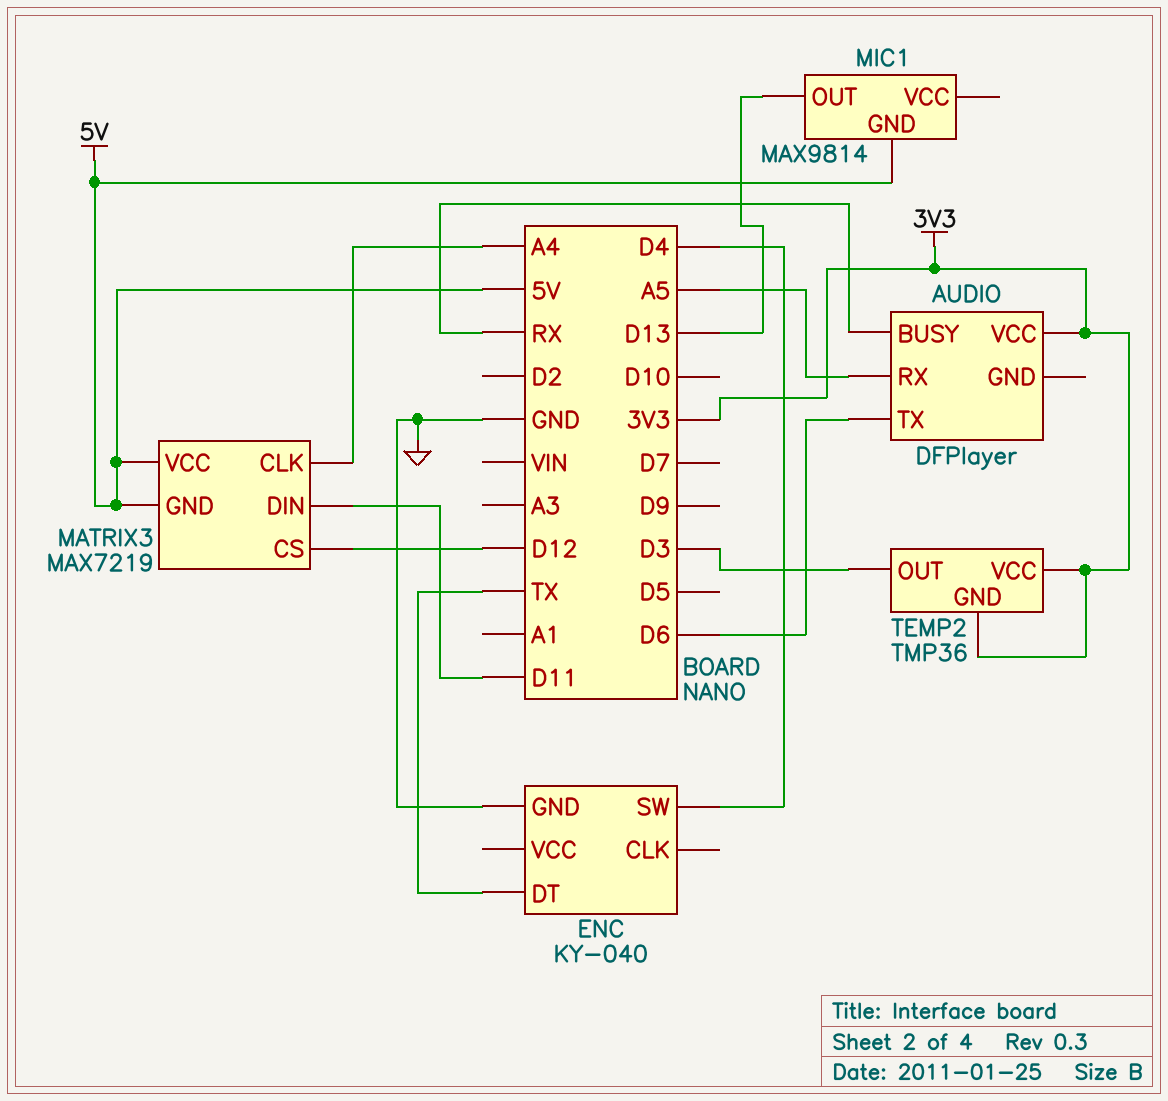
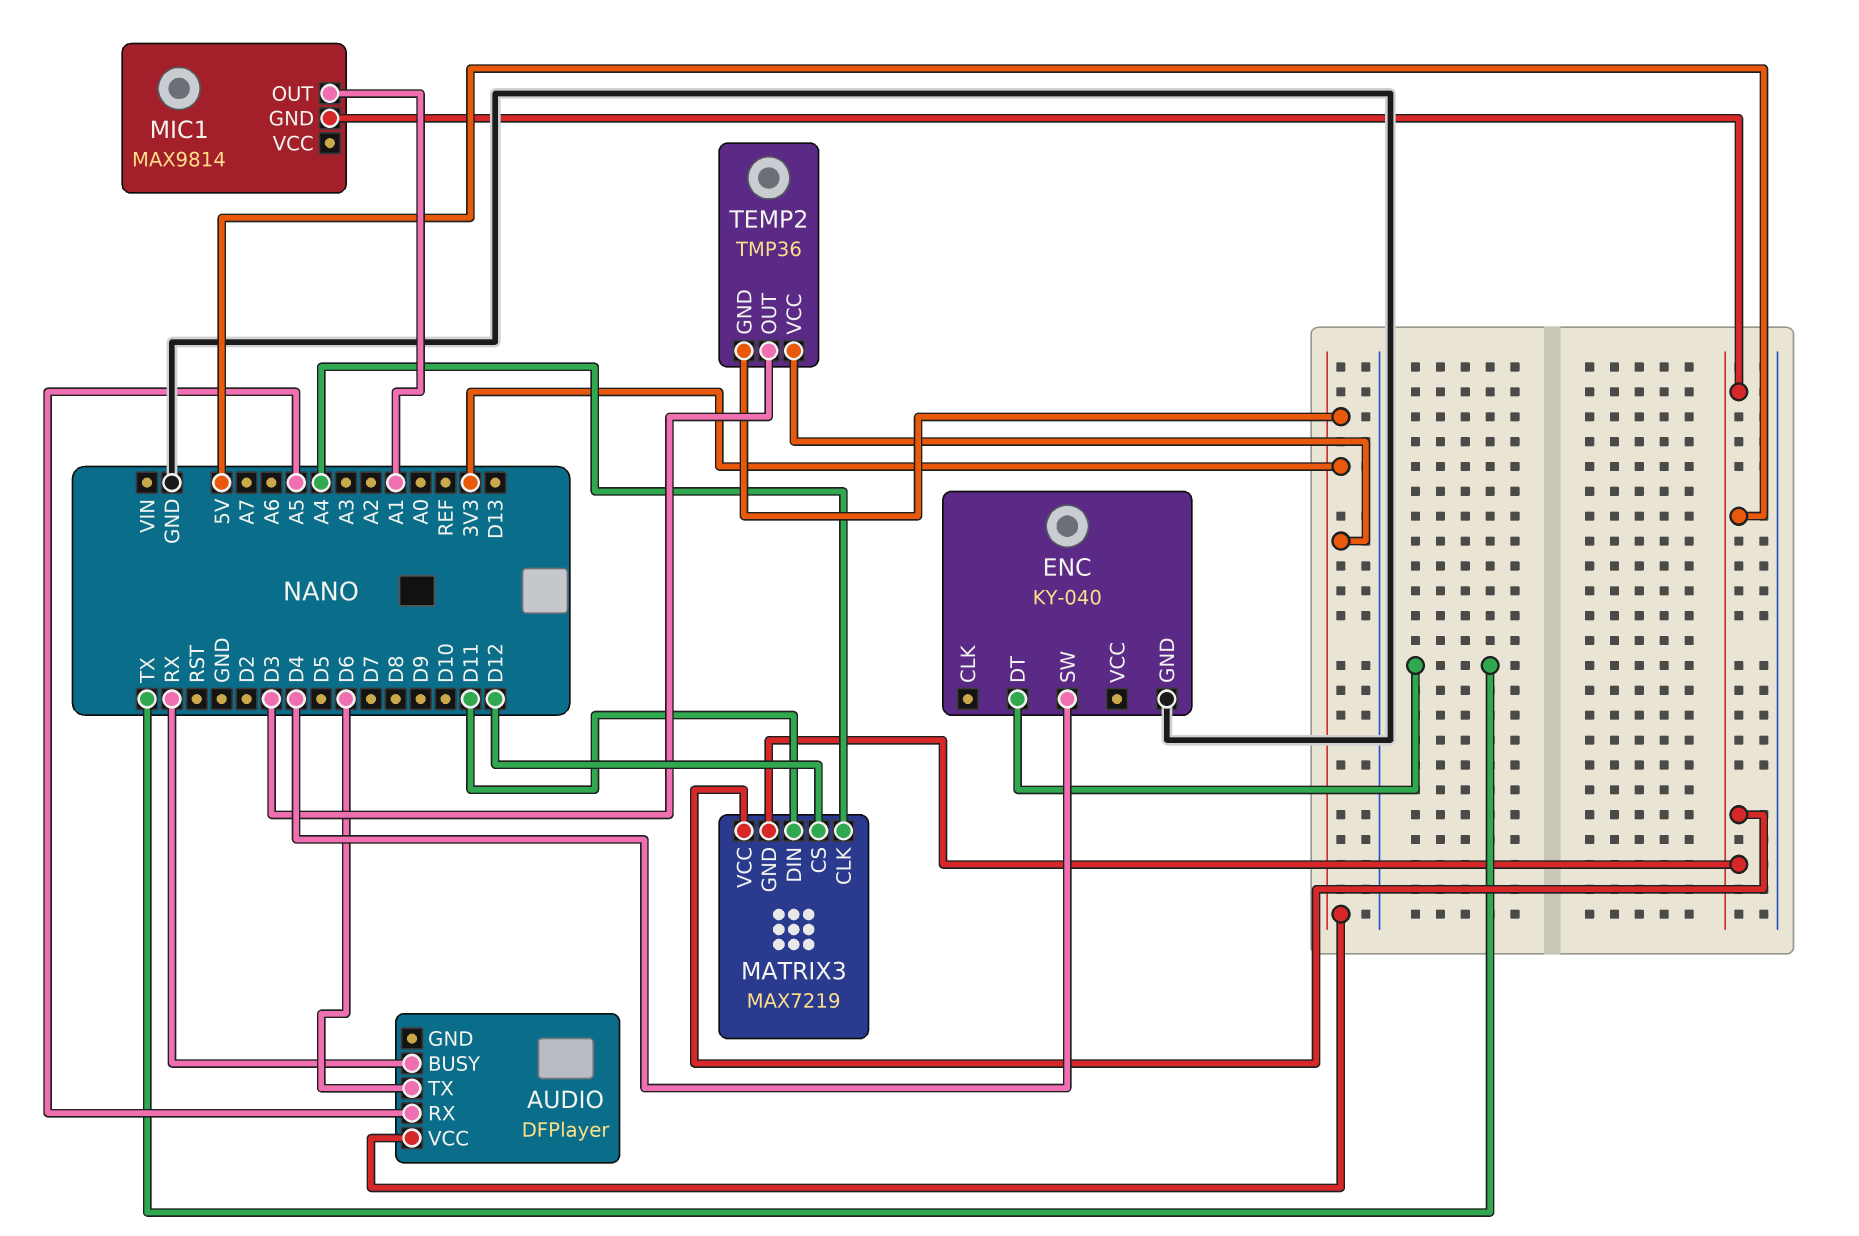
MIC1 pin OUT: D13 -> A1

